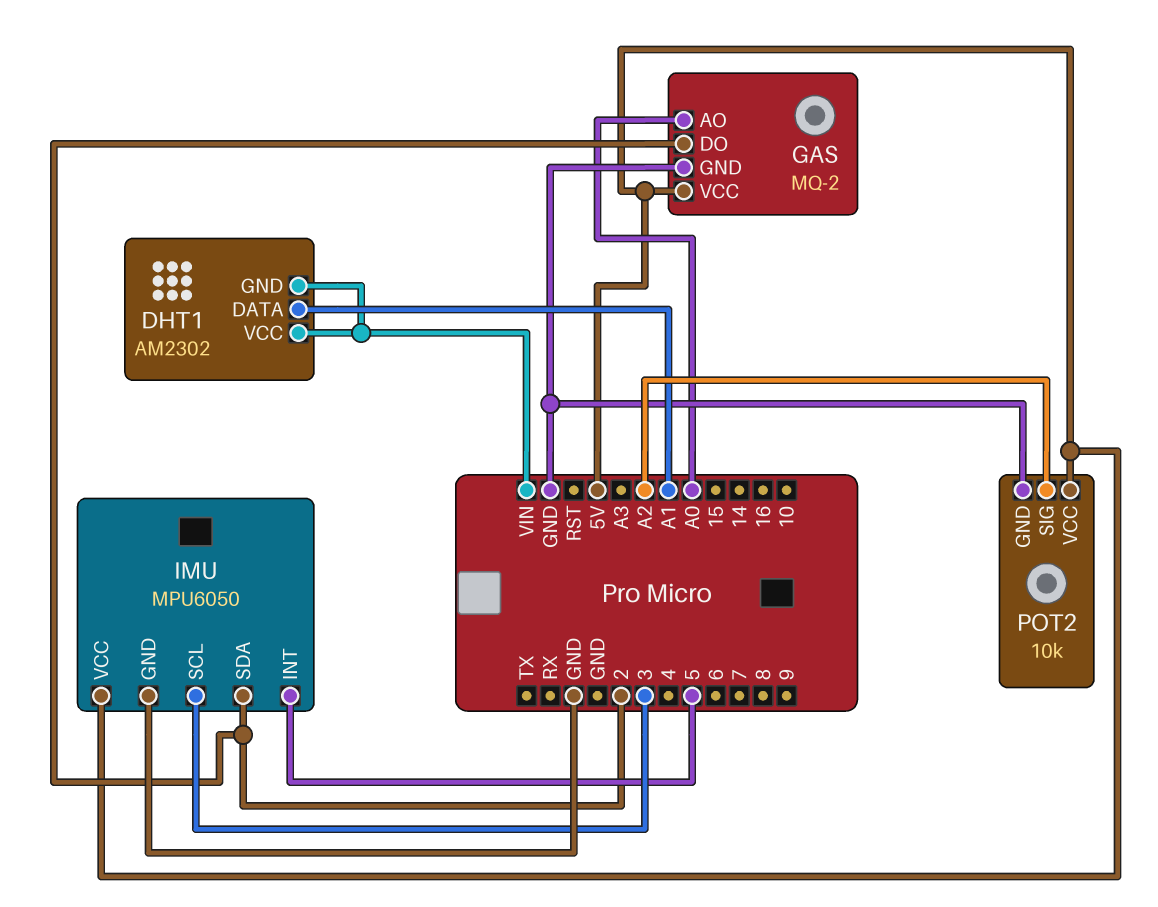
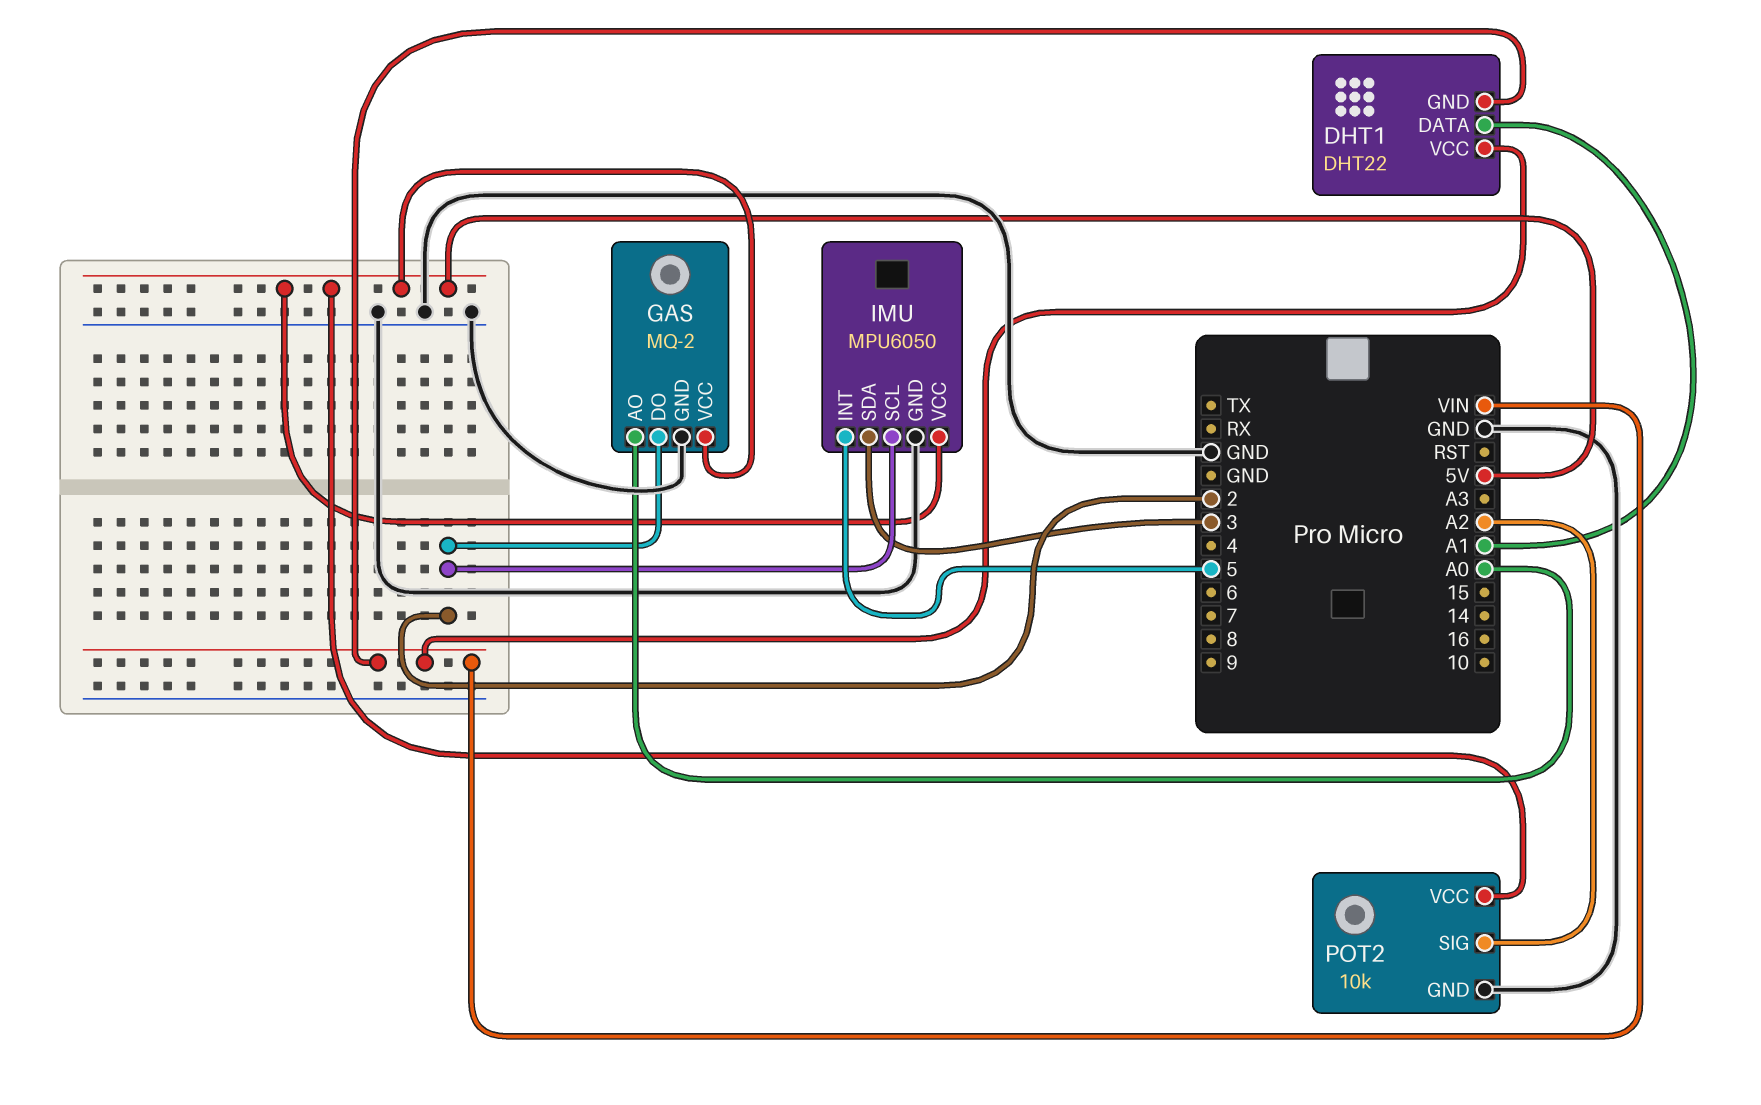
DHT1: AM2302 -> DHT22
IMU pin SCL: 3 -> 2
IMU pin SDA: 2 -> 3

